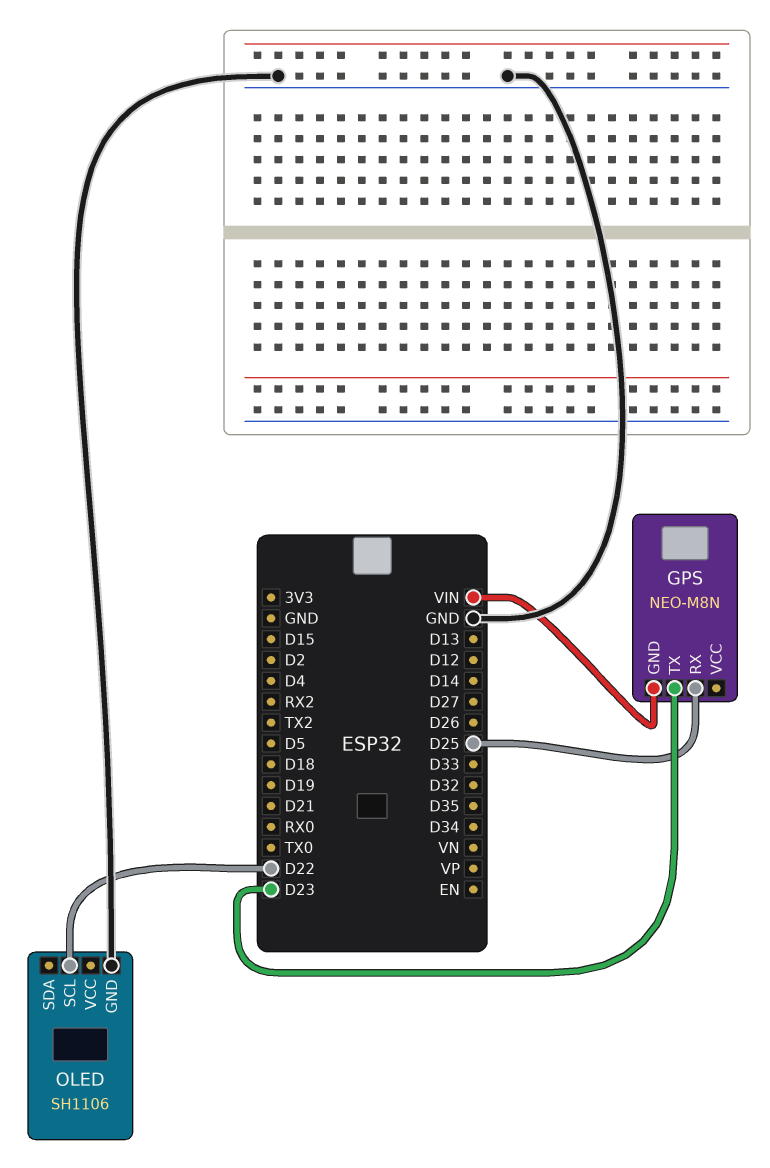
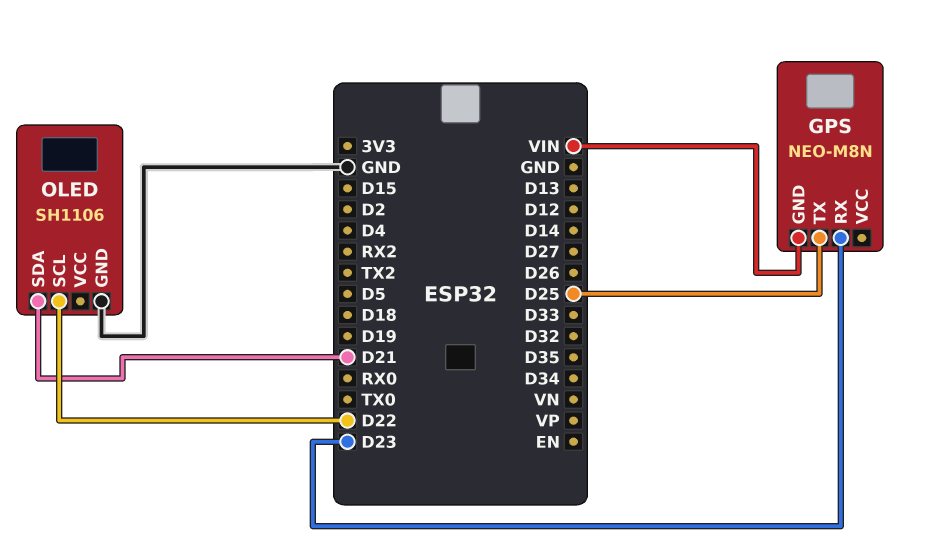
GPS pin RX: D25 -> D23
GPS pin TX: D23 -> D25
OLED pin SDA: none -> D21

